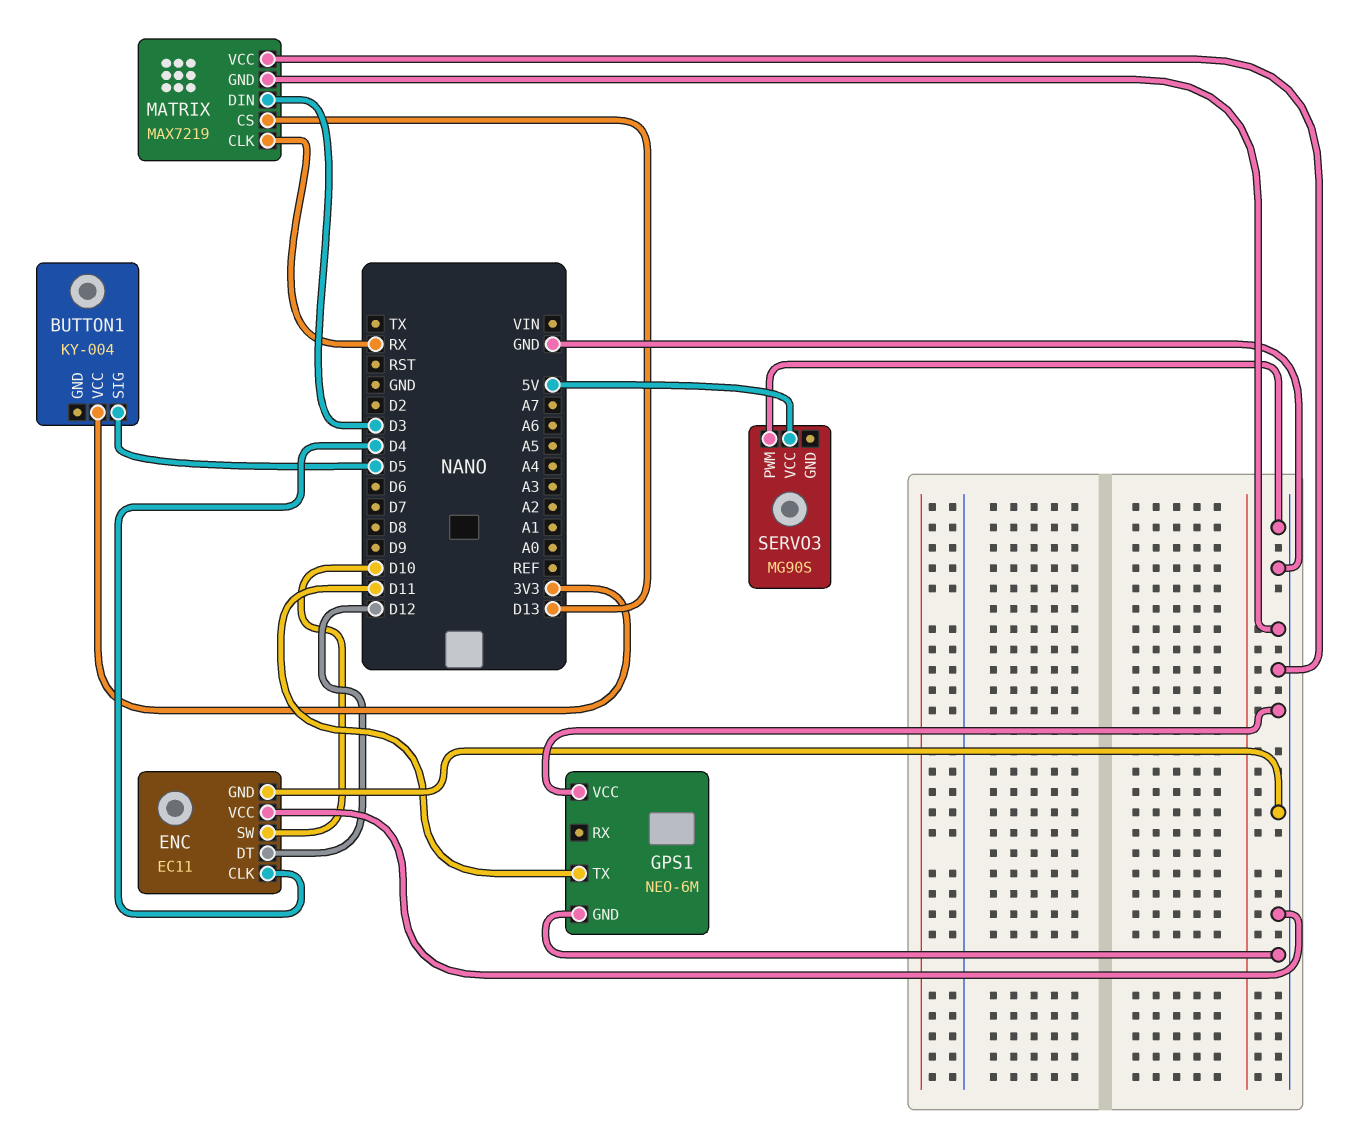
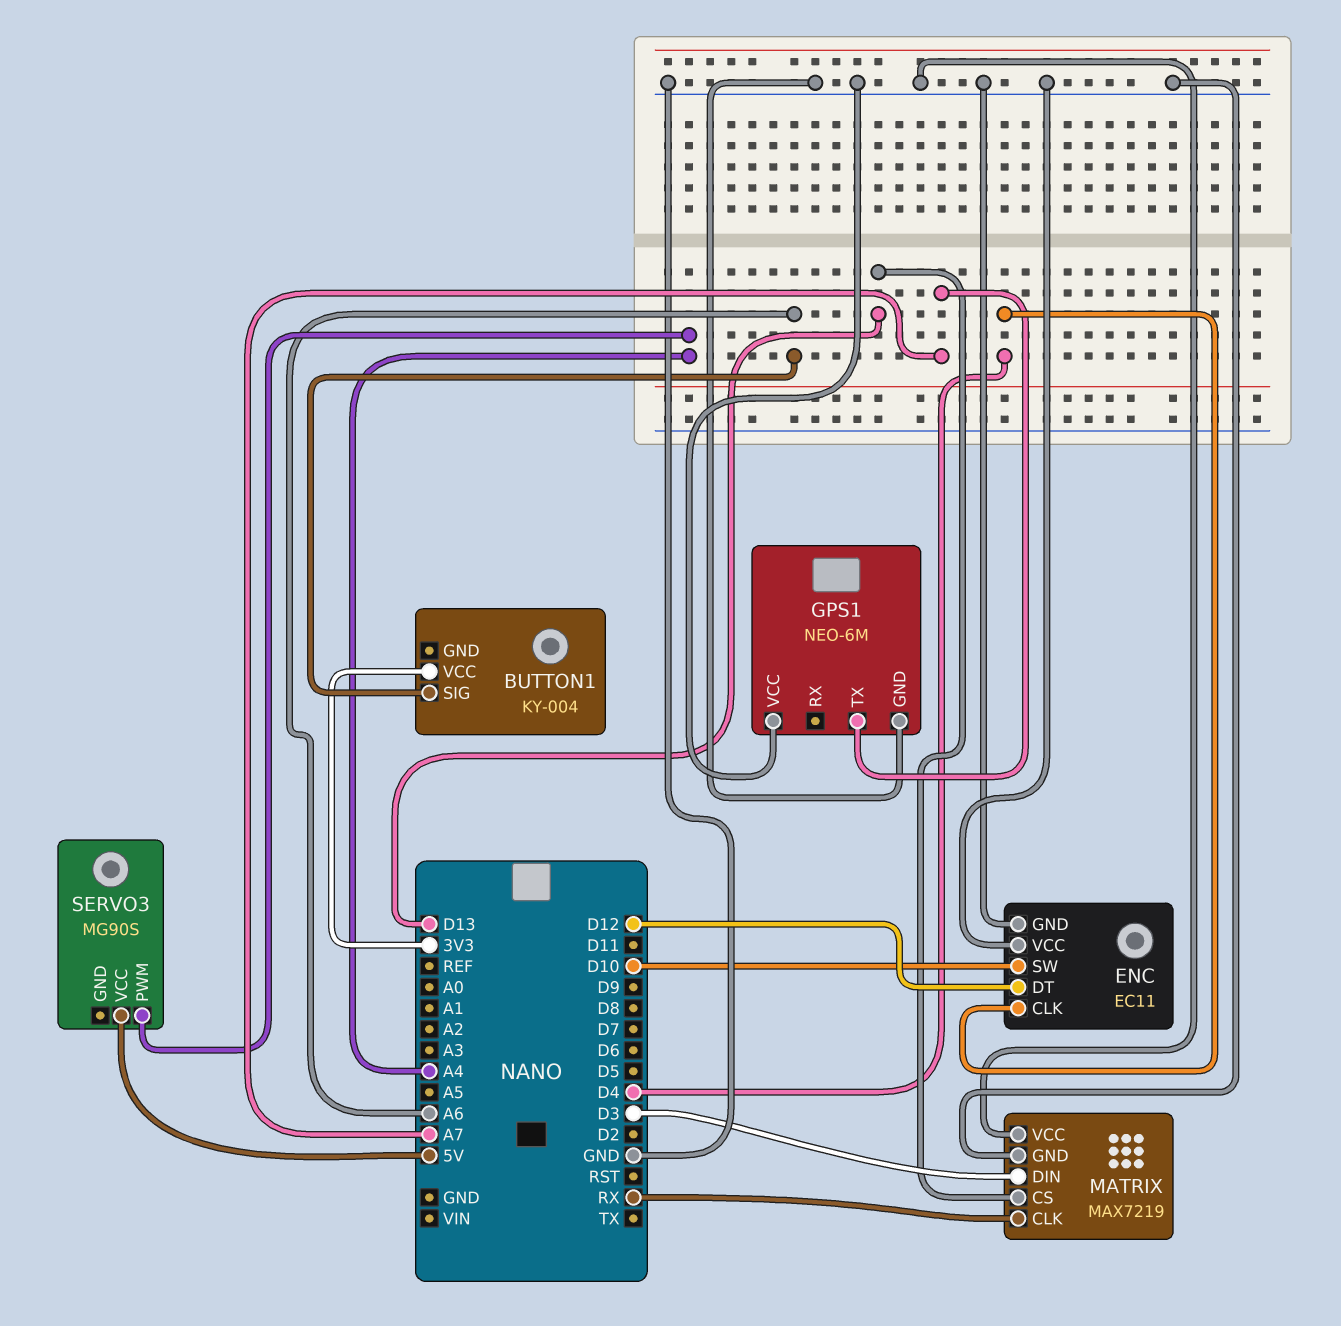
BUTTON1 pin SIG: D5 -> A6
GPS1 pin TX: D11 -> A7
SERVO3 pin PWM: GND -> A4

